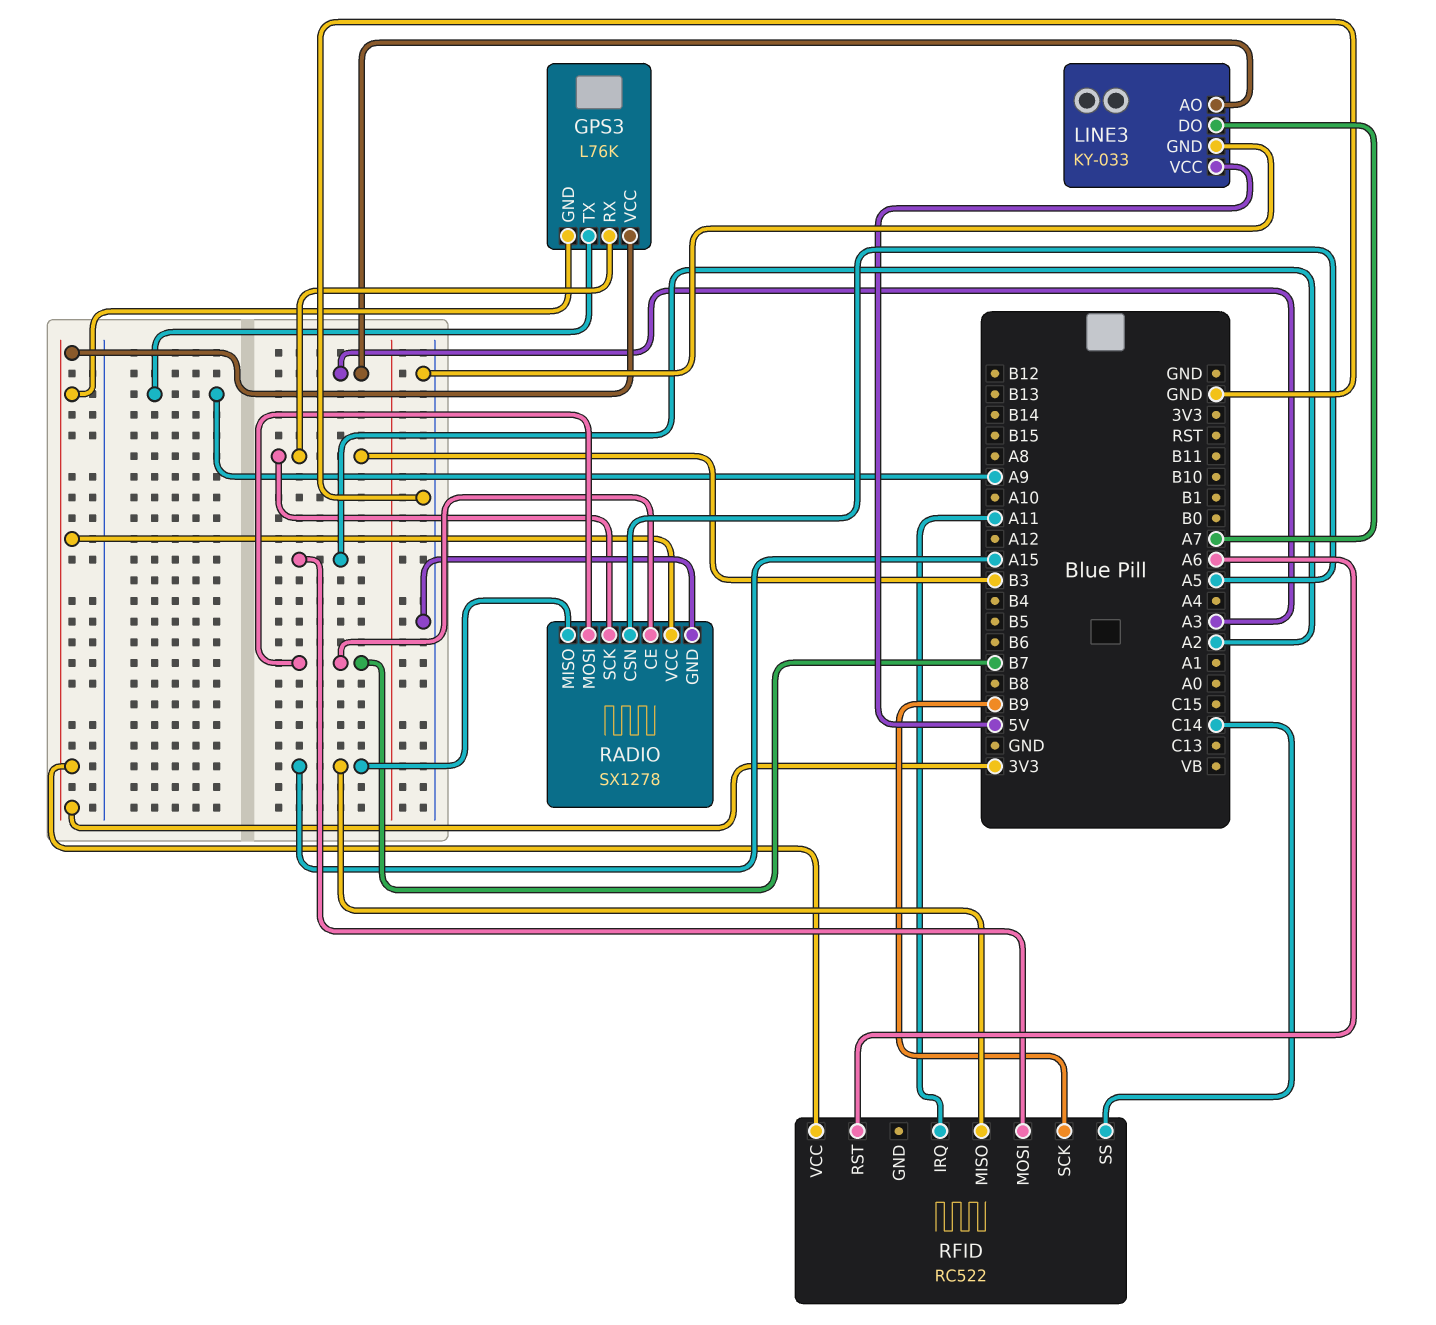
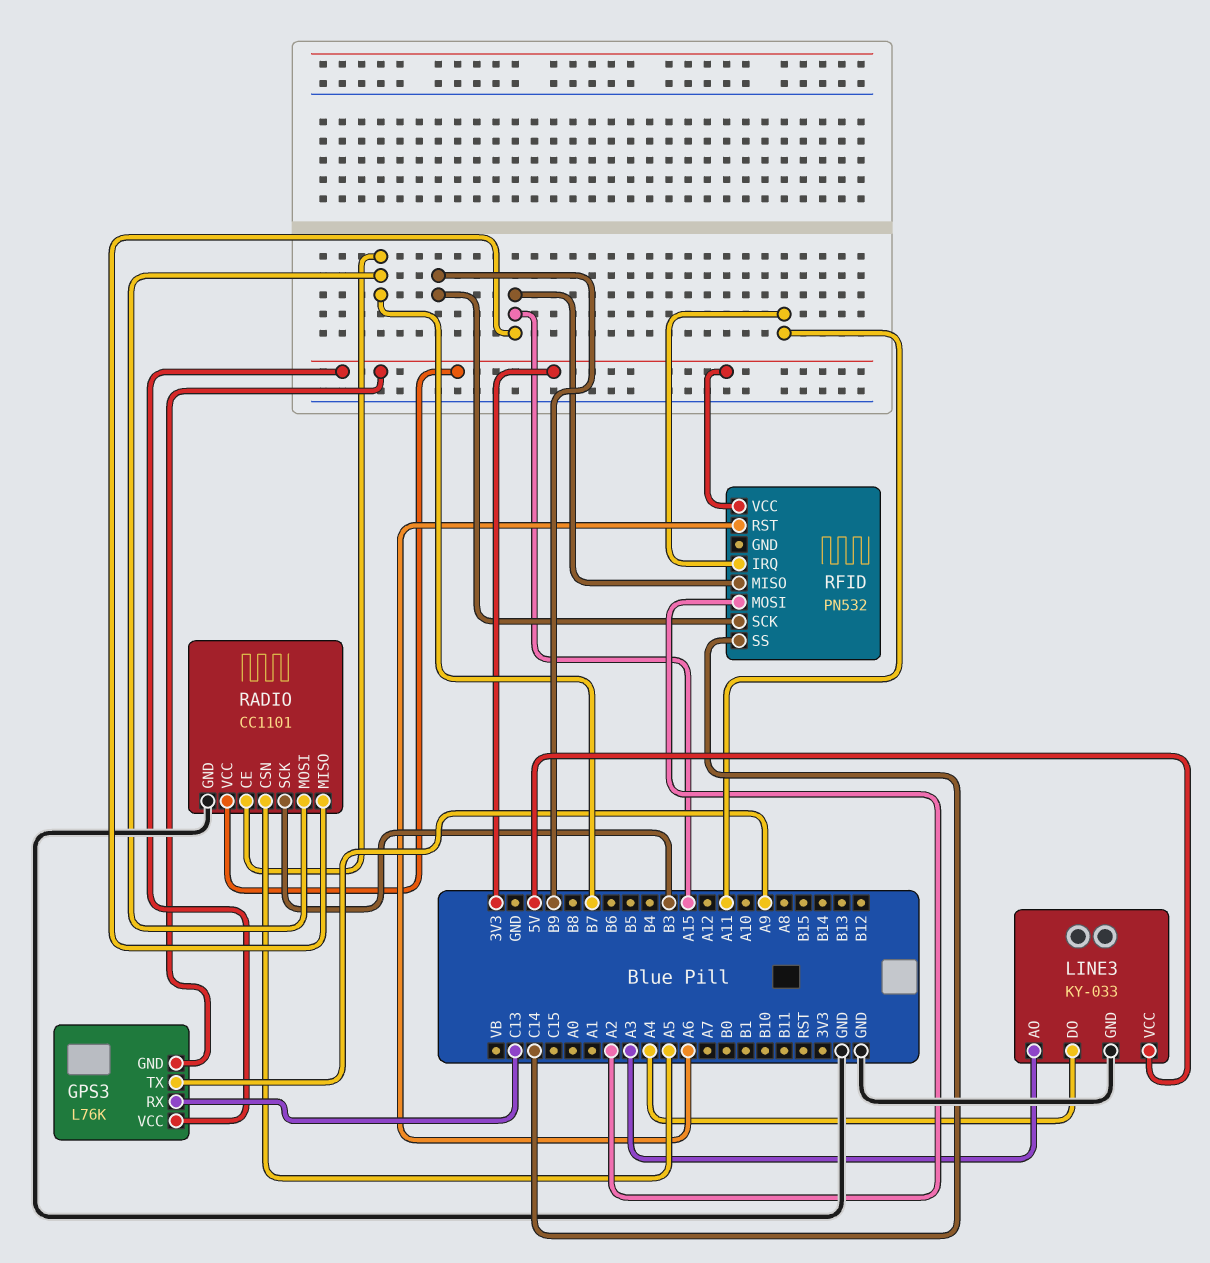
GPS3 pin RX: B3 -> C13
LINE3 pin DO: A7 -> A4
RADIO: SX1278 -> CC1101
RFID: RC522 -> PN532

